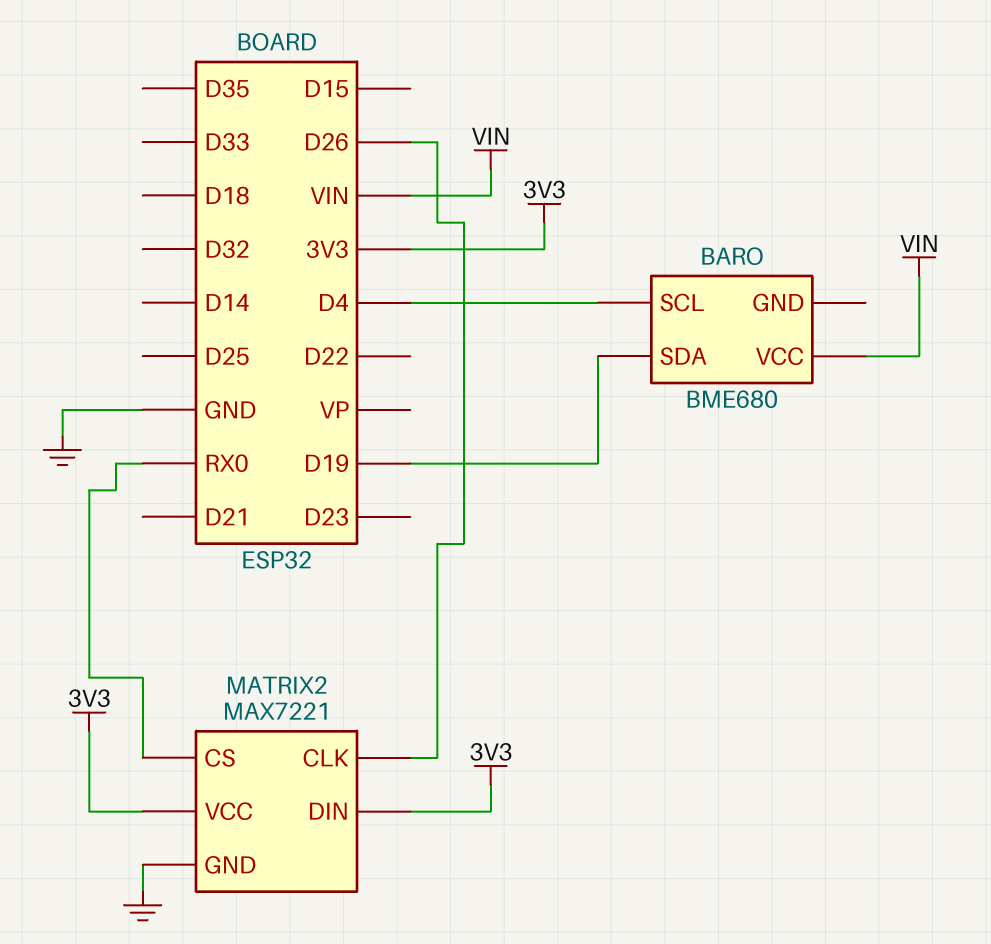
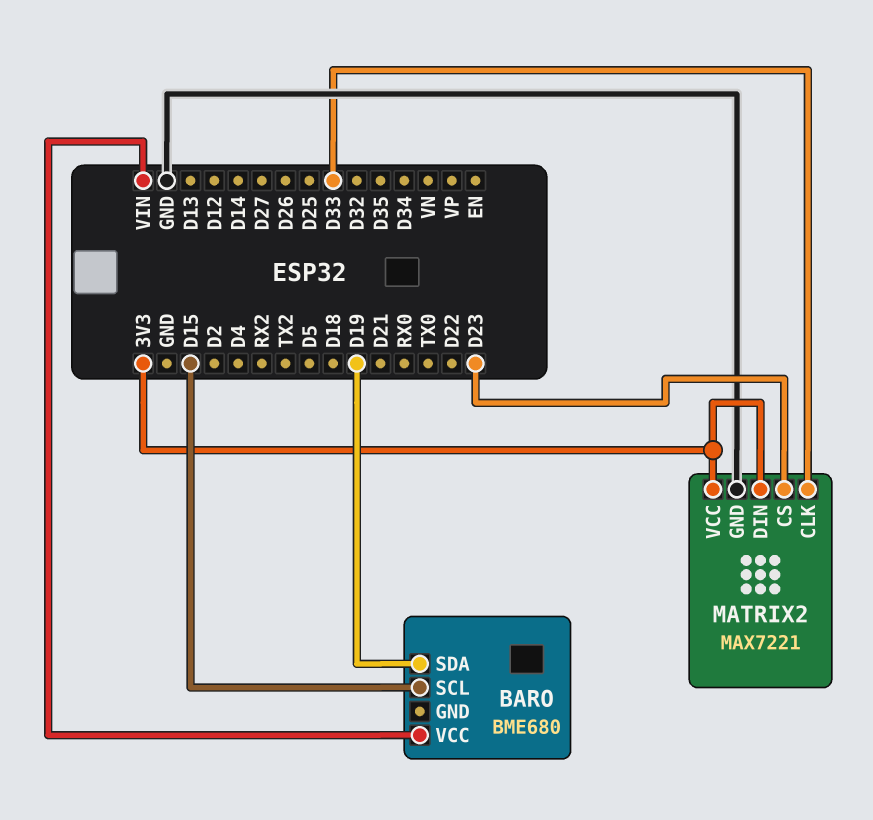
BARO pin SCL: D4 -> D15
MATRIX2 pin CLK: D26 -> D33
MATRIX2 pin CS: RX0 -> D23

